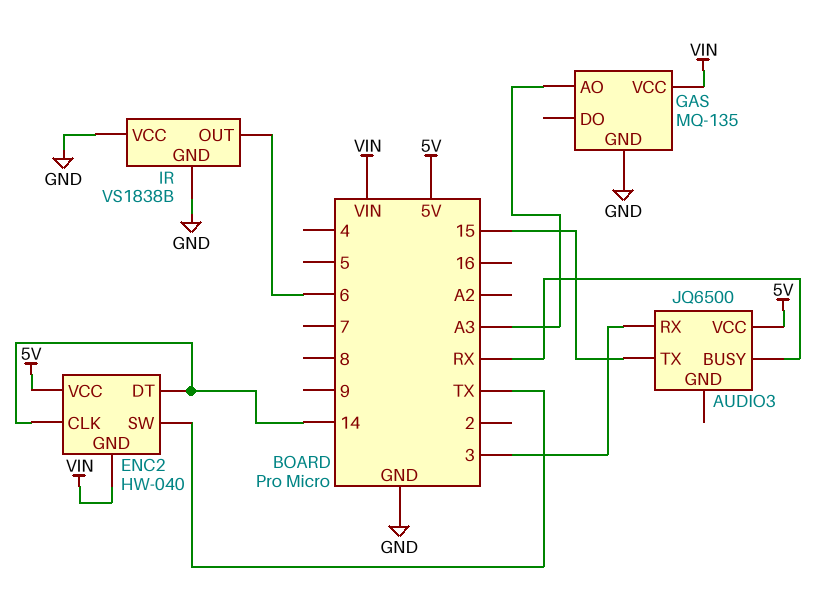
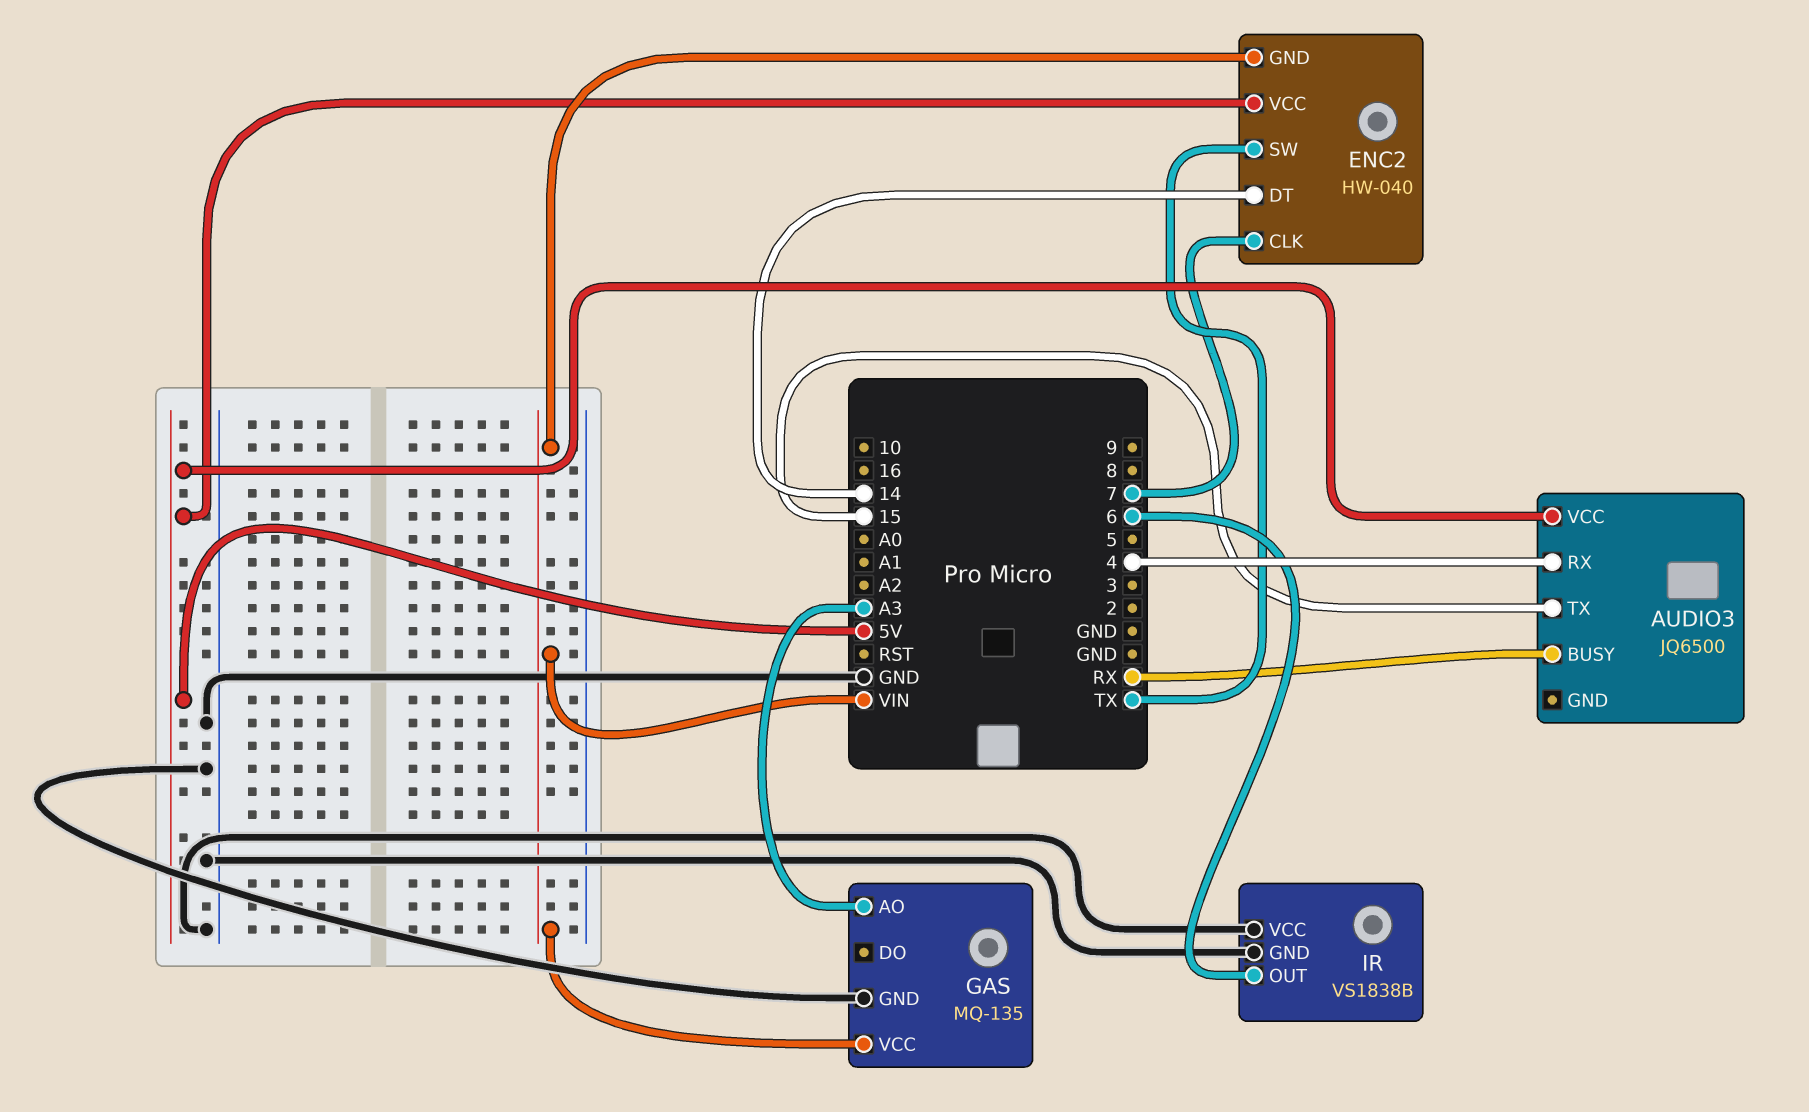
AUDIO3 pin RX: 3 -> 4
ENC2 pin CLK: 14 -> 7

